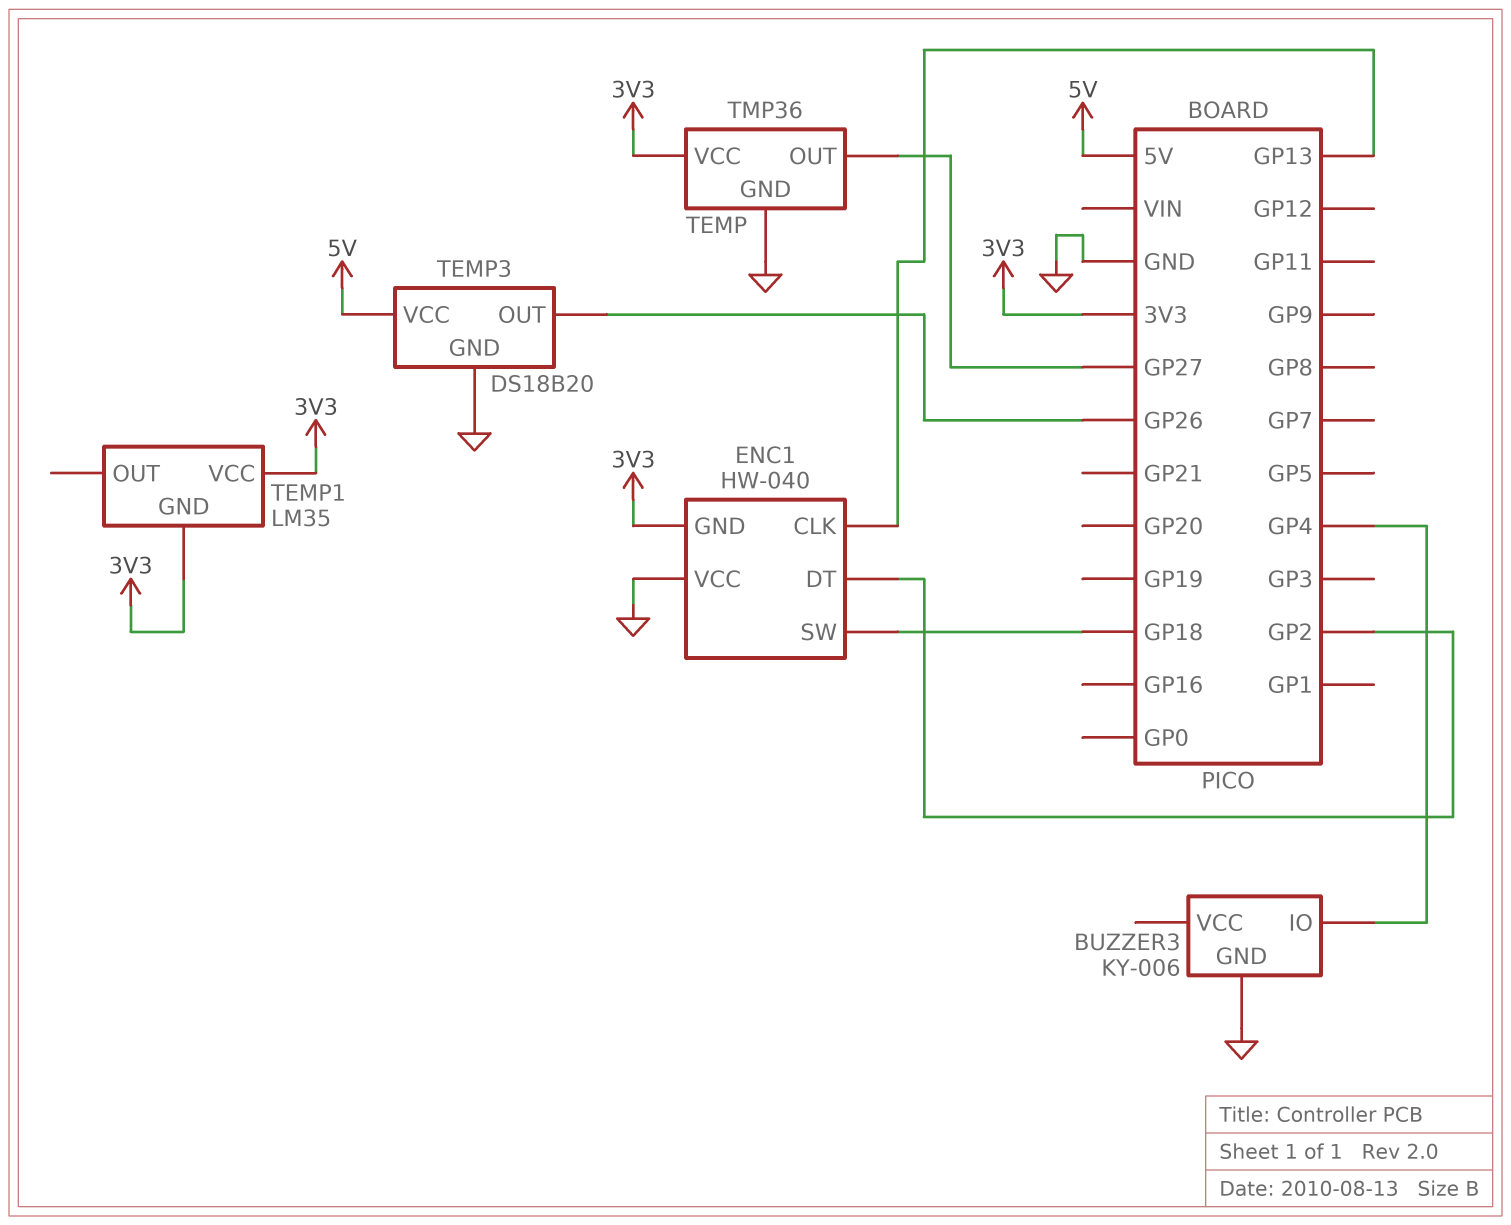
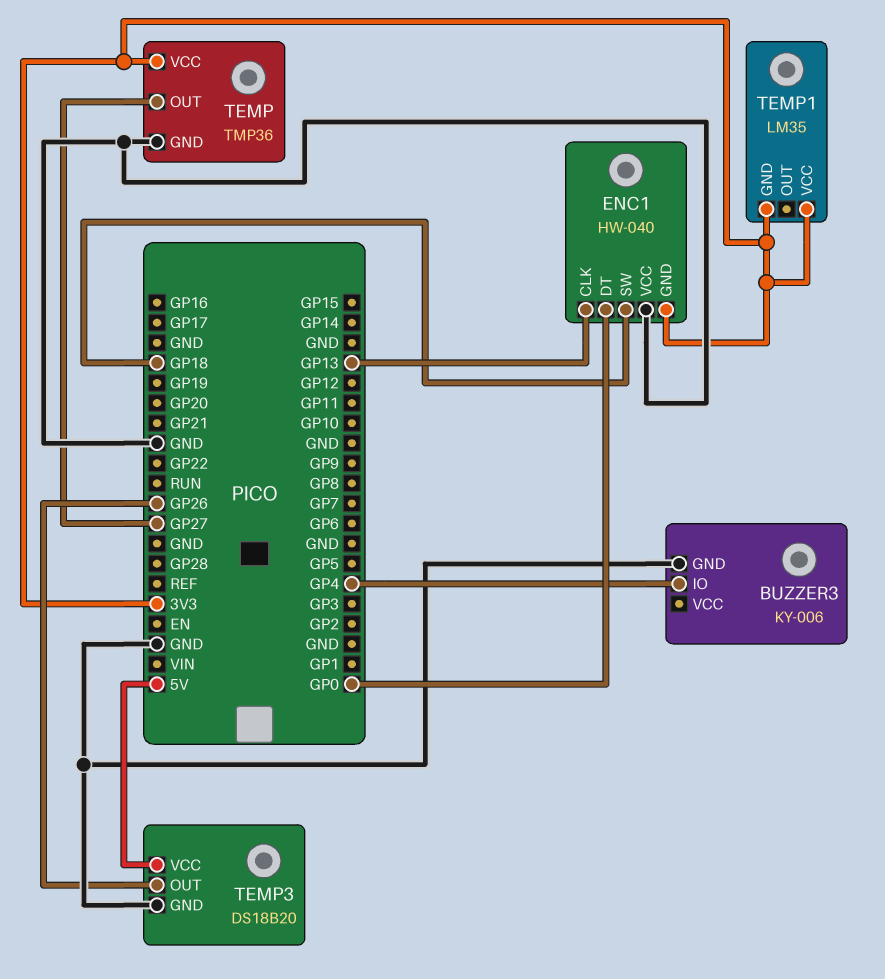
ENC1 pin DT: GP2 -> GP0

